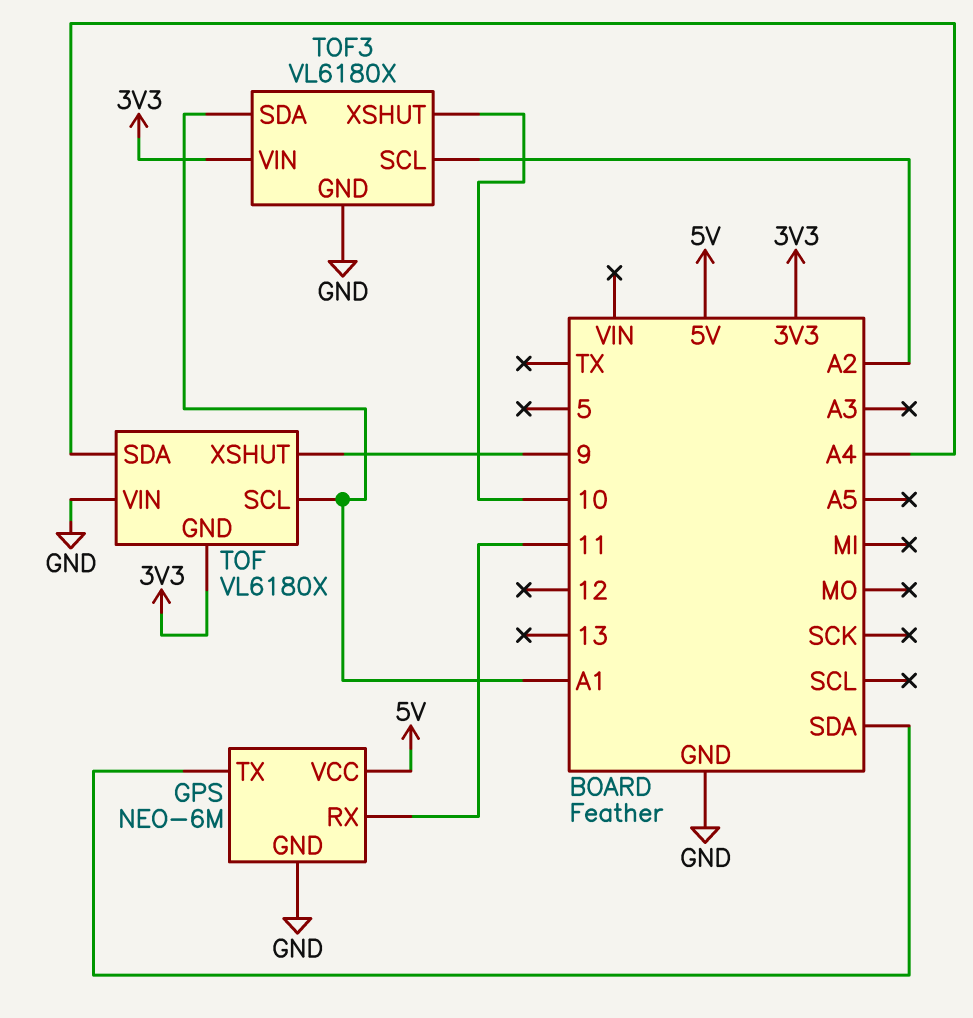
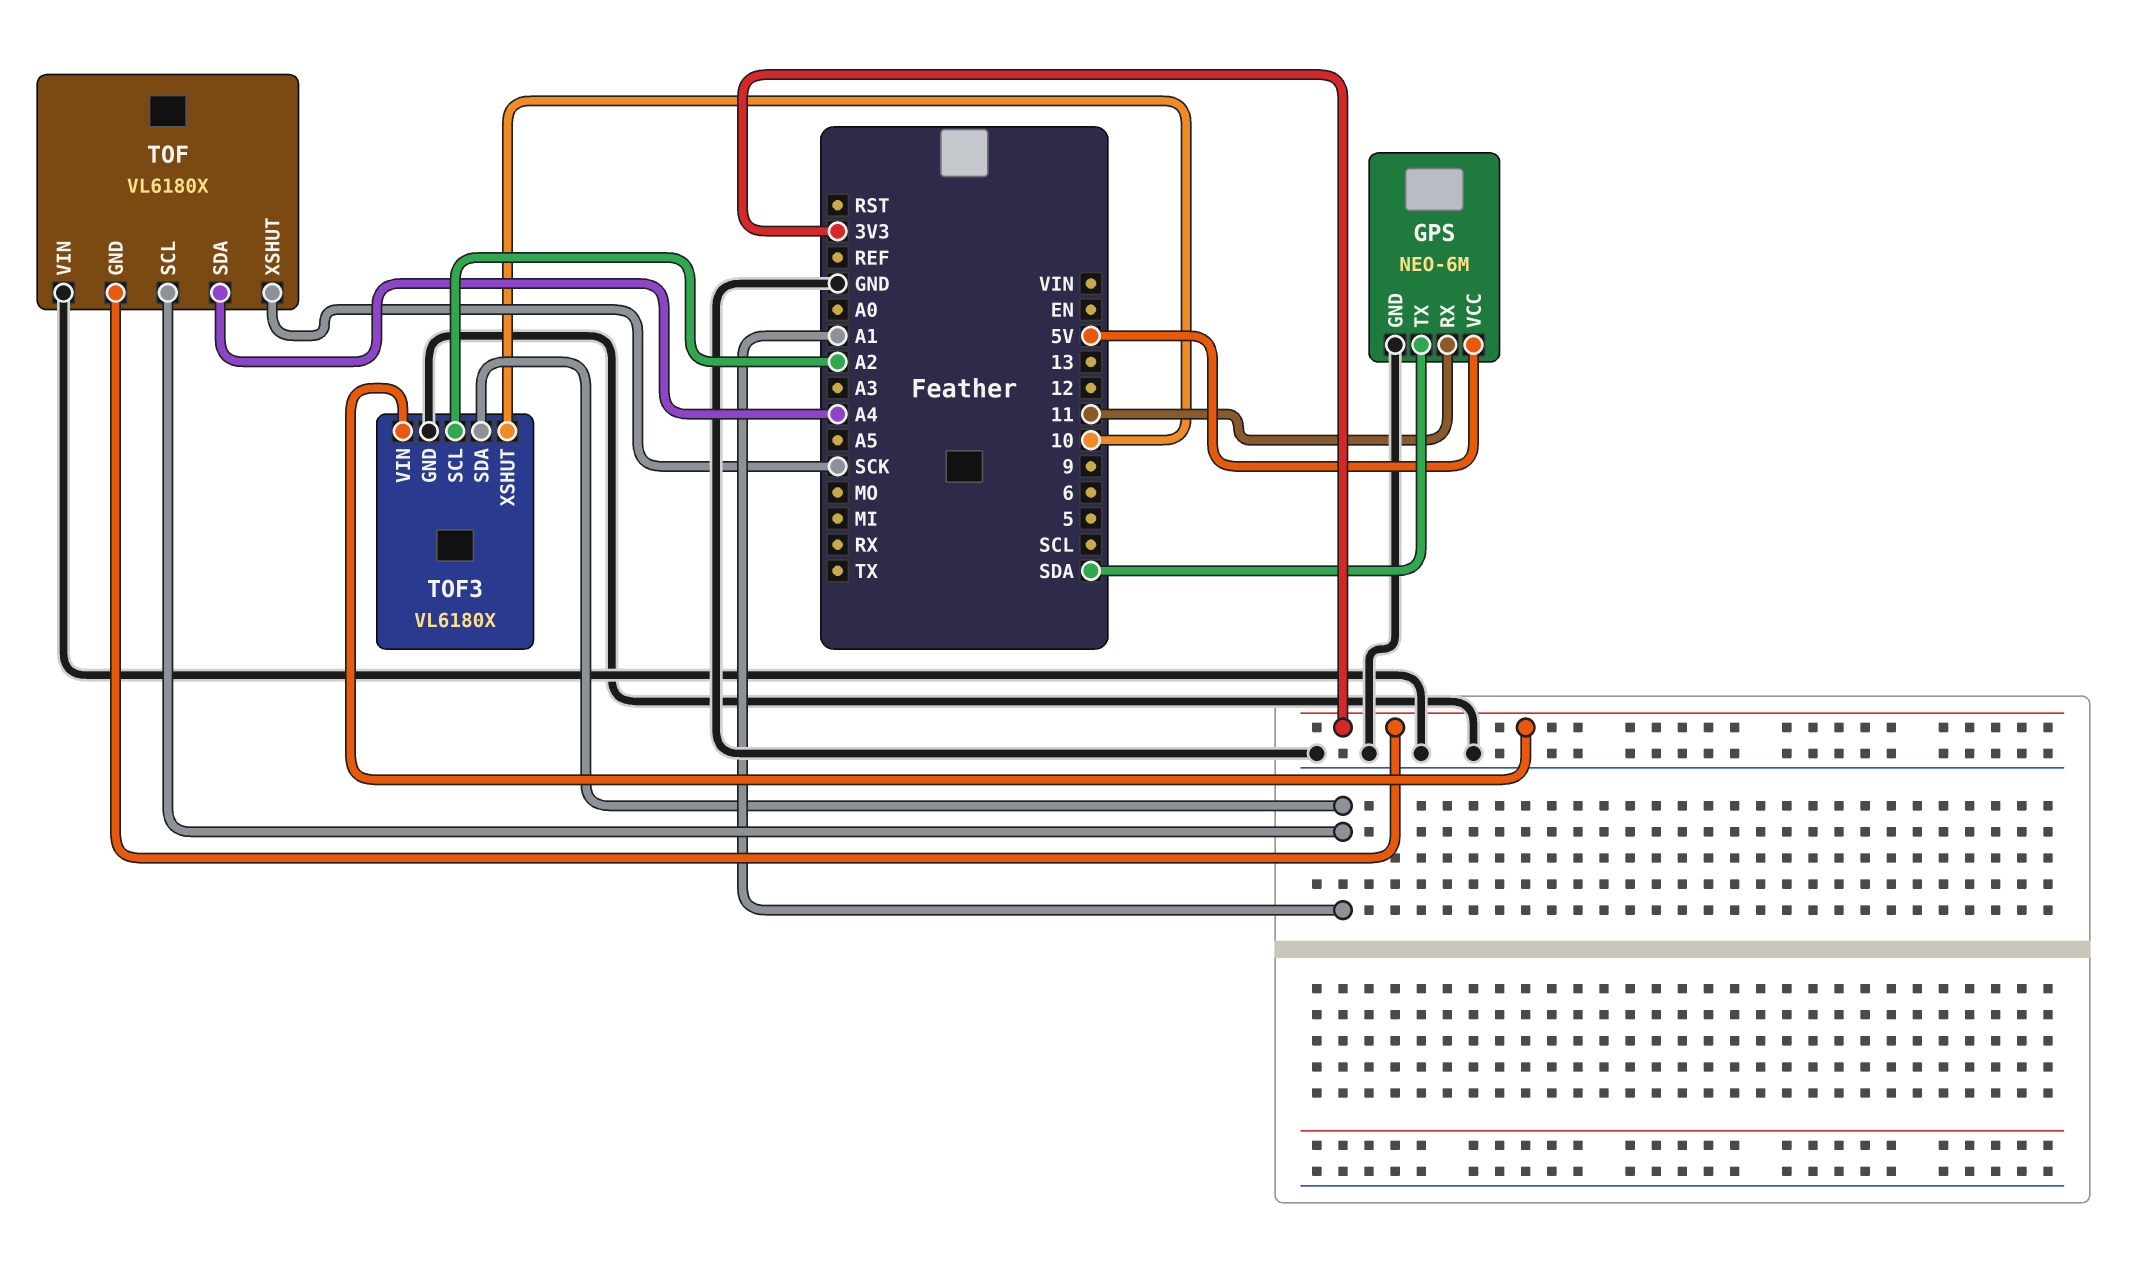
TOF pin XSHUT: 9 -> SCK

